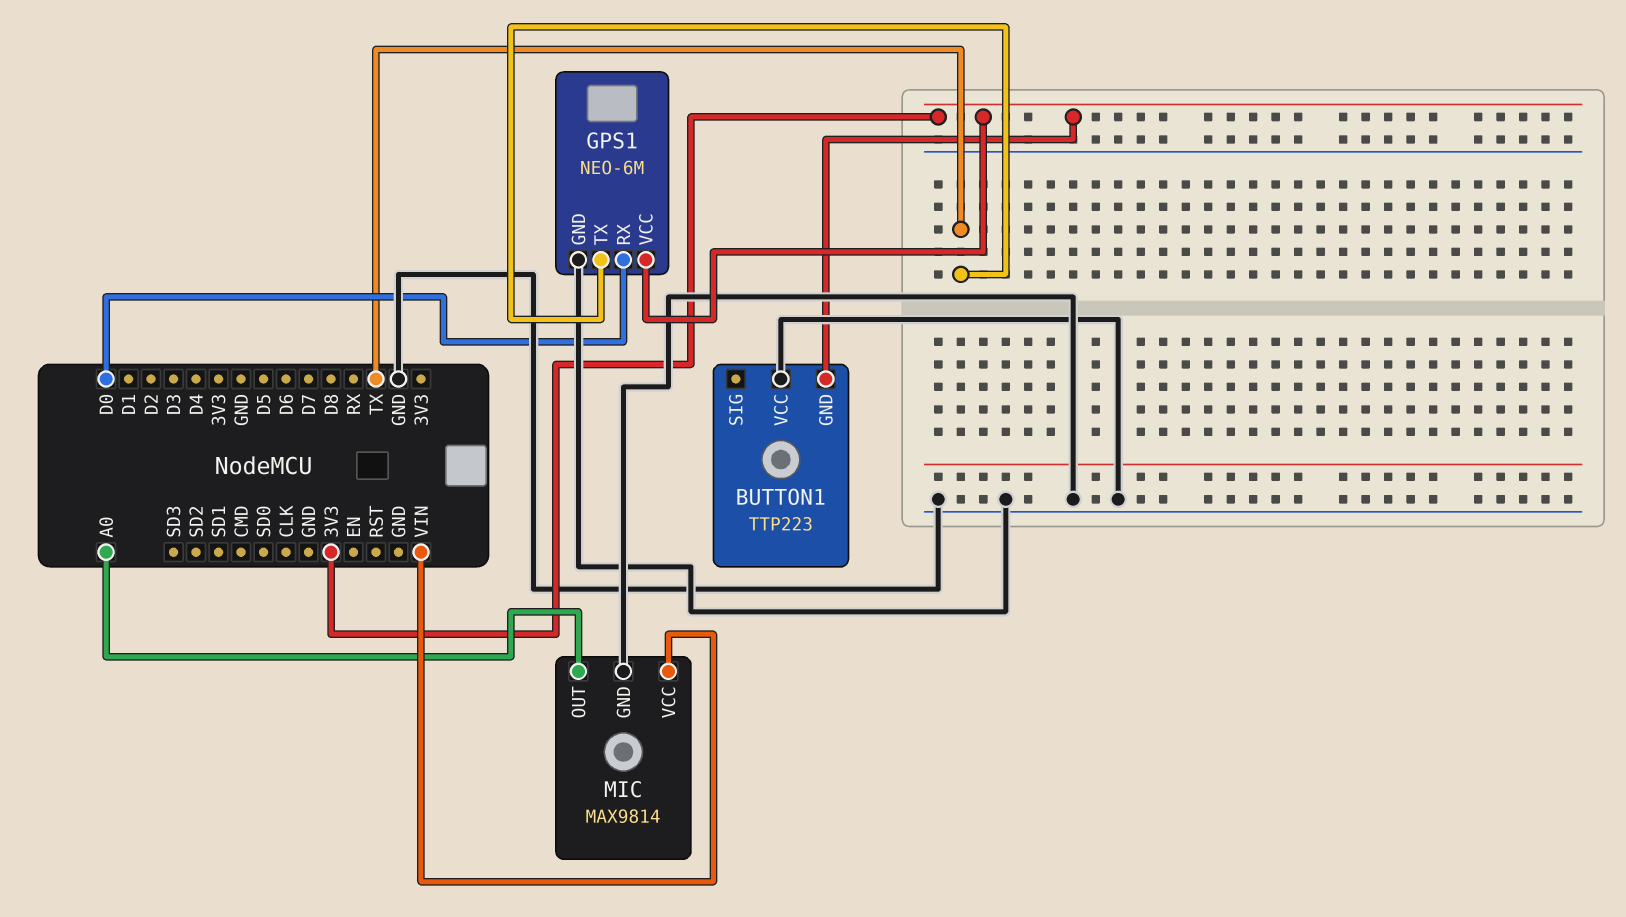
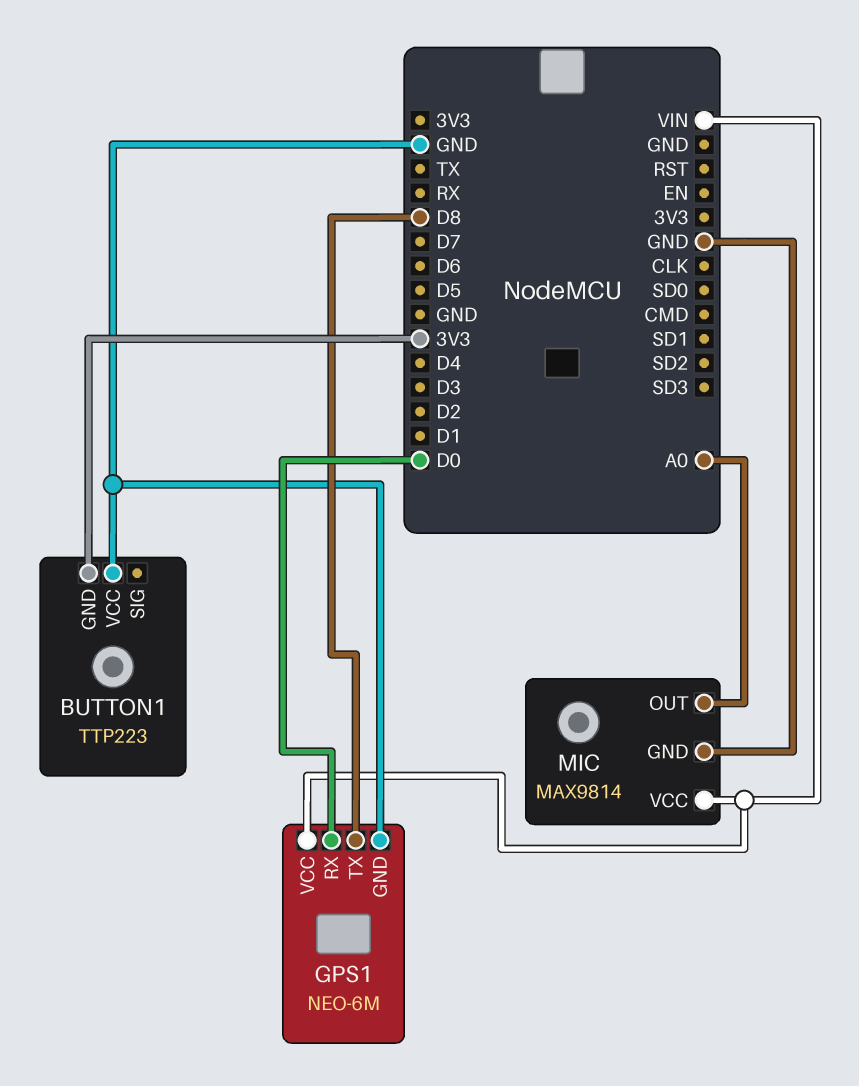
GPS1 pin TX: TX -> D8
GPS1 pin VCC: 3V3 -> VIN

